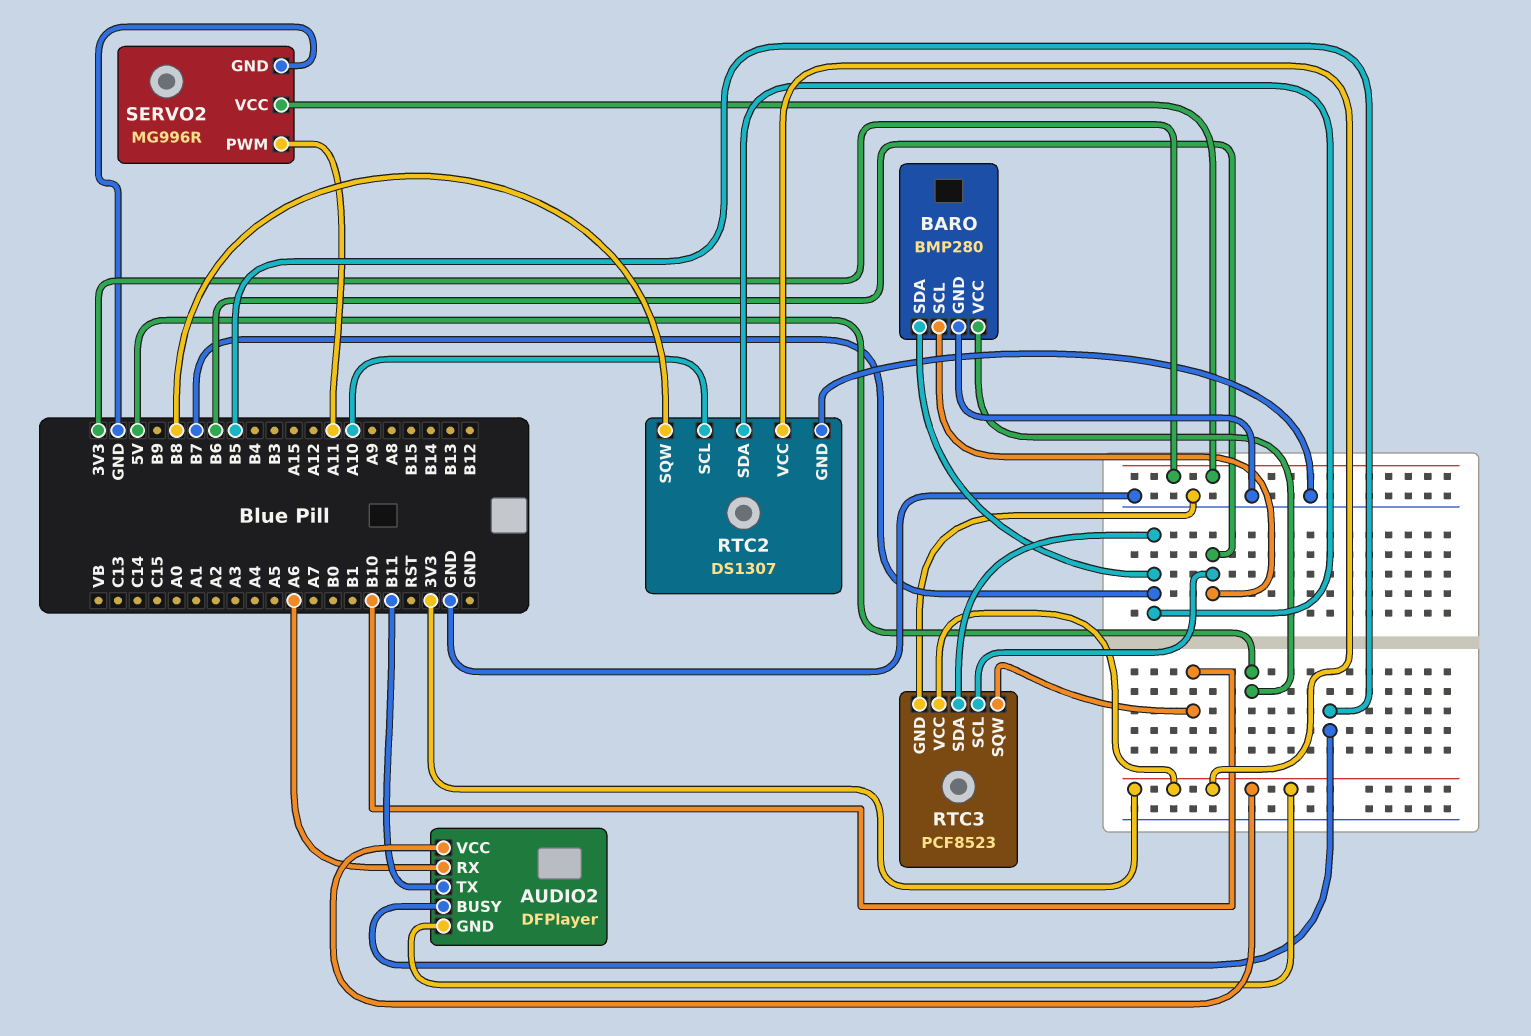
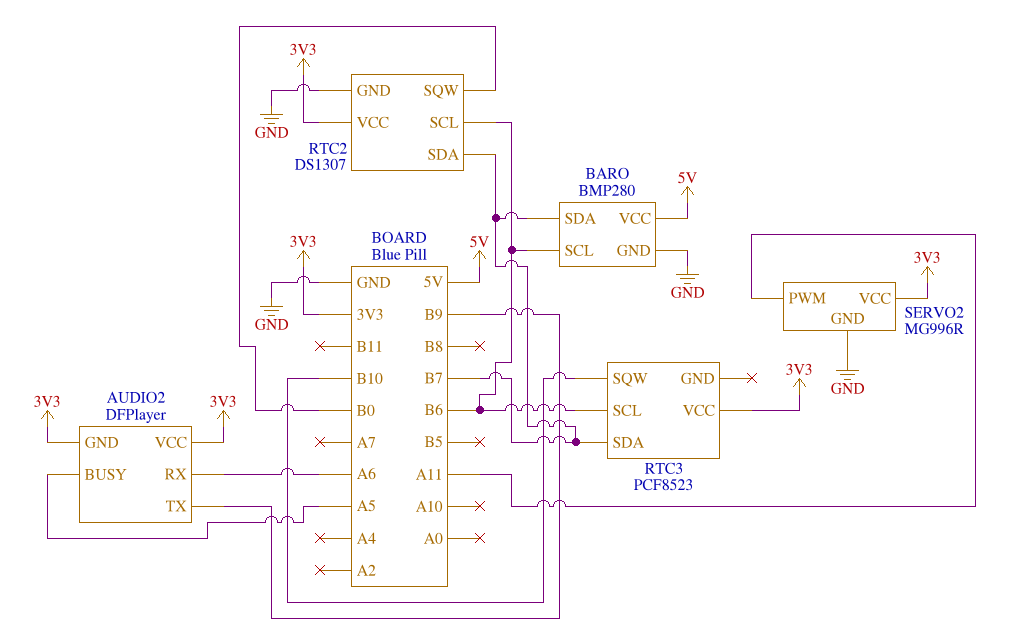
AUDIO2 pin BUSY: B5 -> A5
AUDIO2 pin TX: B11 -> B9
RTC2 pin SCL: A10 -> B6
RTC2 pin SQW: B8 -> B0
RTC3 pin GND: GND -> none

